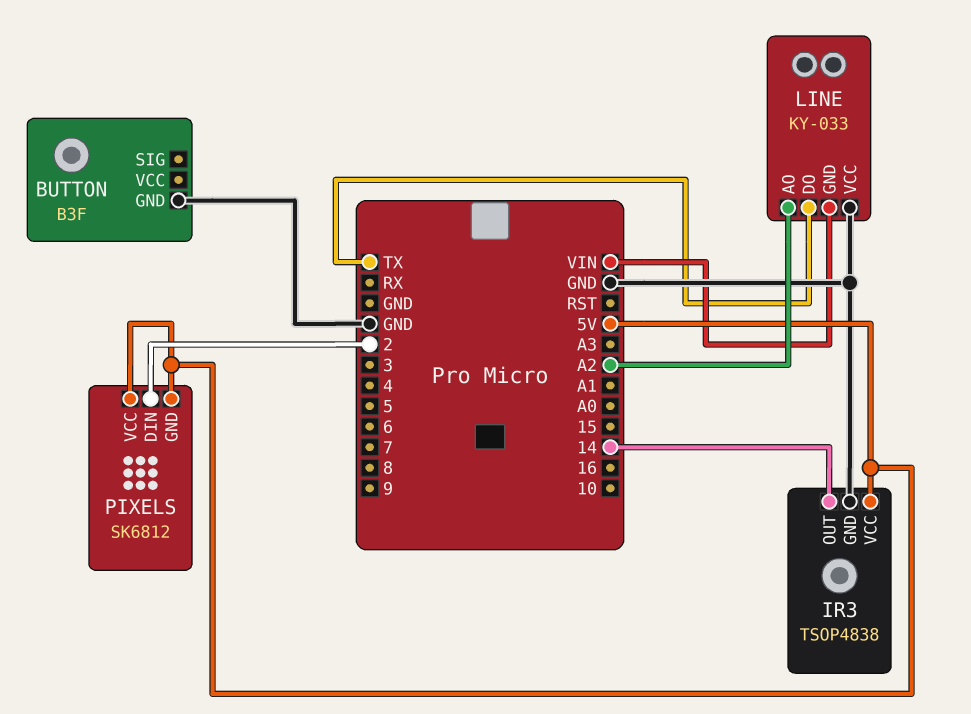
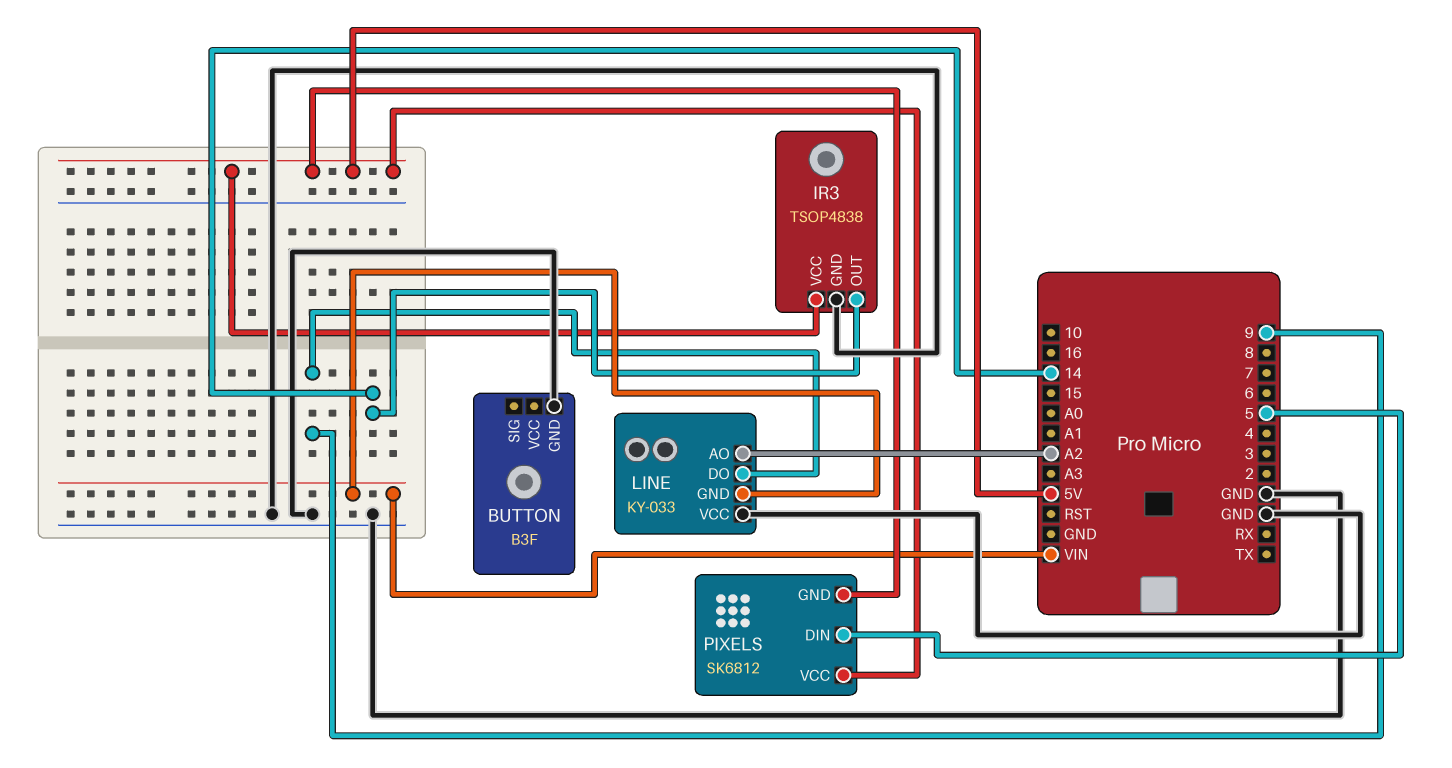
LINE pin DO: TX -> 9
PIXELS pin DIN: 2 -> 5

